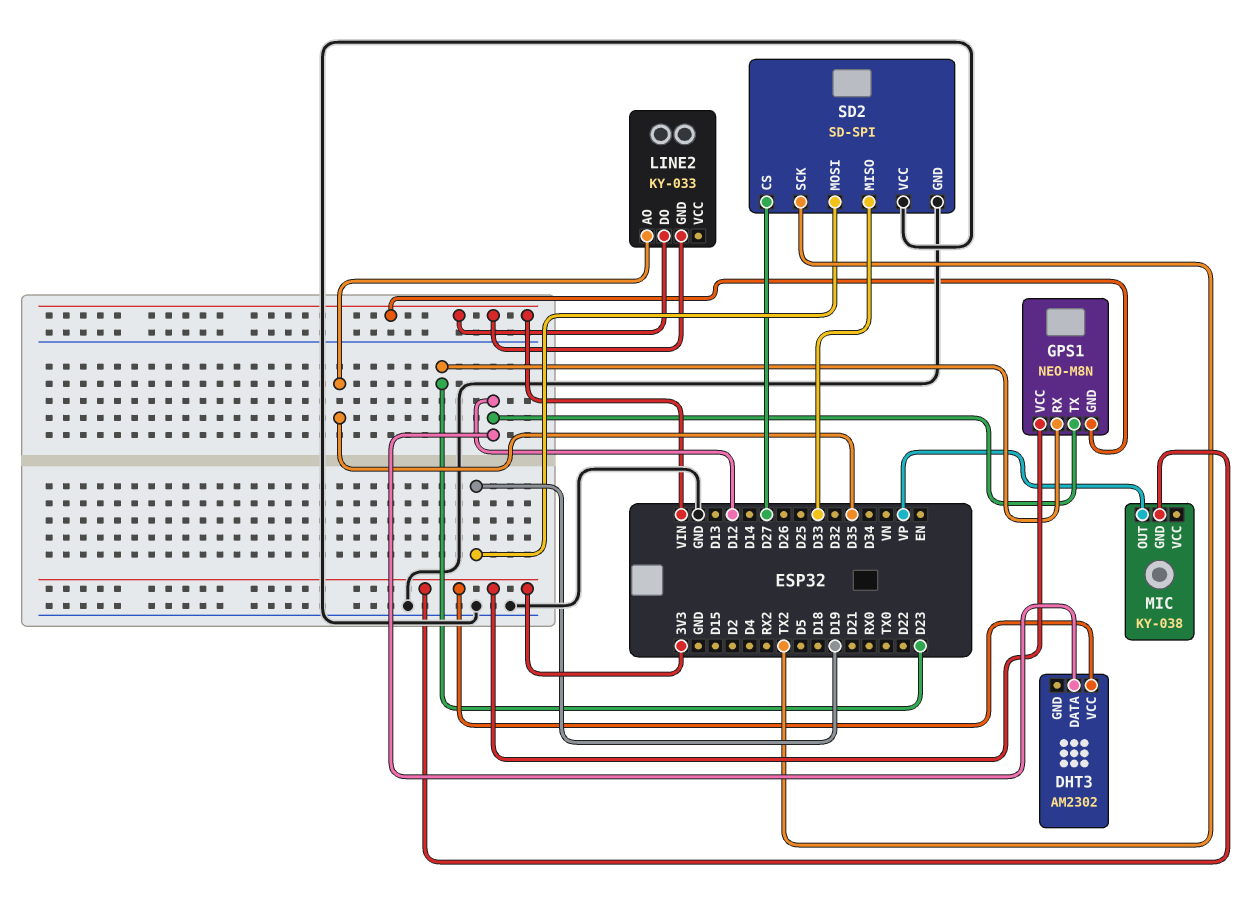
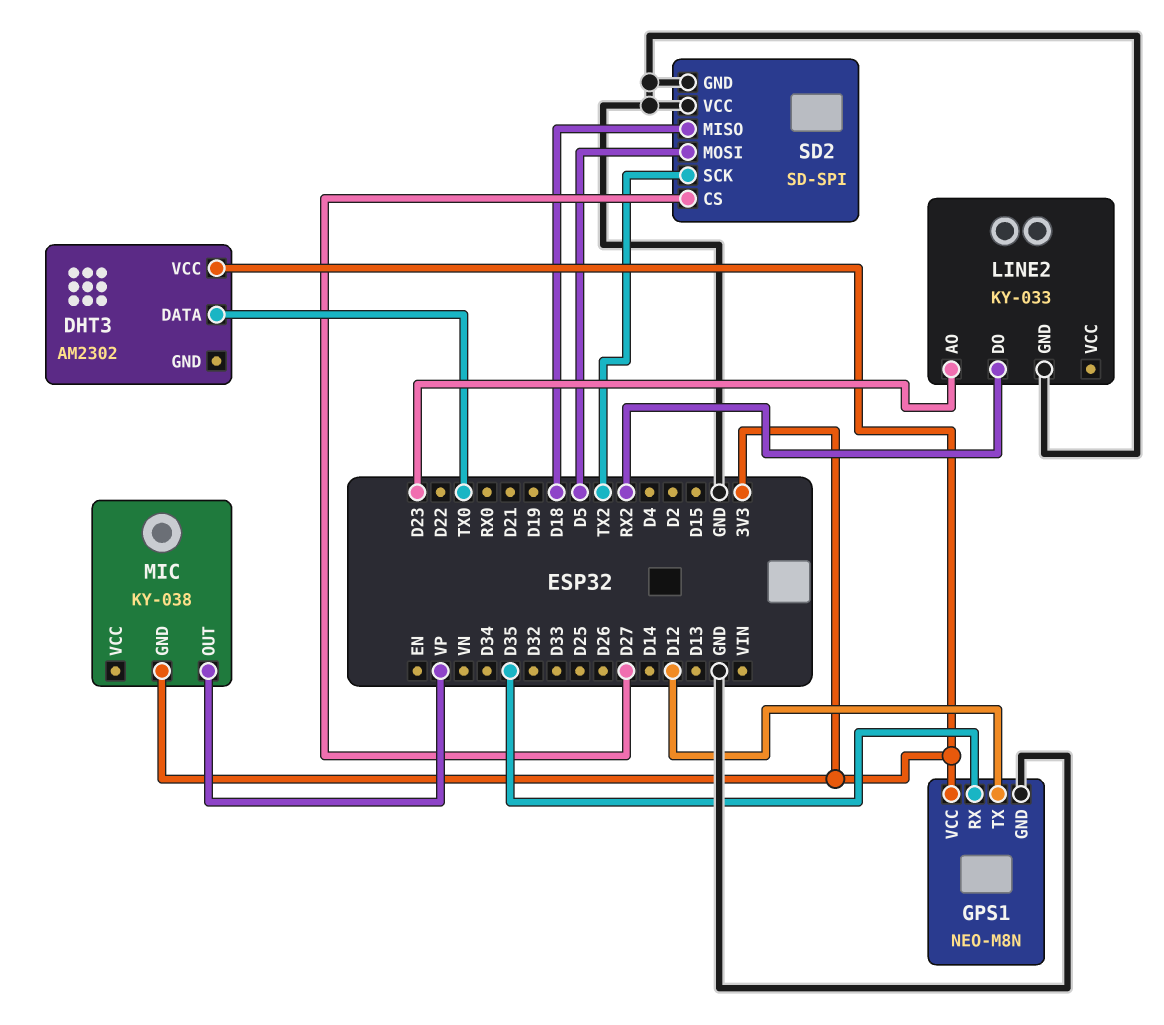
DHT3 pin DATA: D12 -> TX0
GPS1 pin GND: VIN -> GND
GPS1 pin RX: D23 -> D35
LINE2 pin AO: D35 -> D23
LINE2 pin DO: VIN -> RX2
LINE2 pin GND: VIN -> GND
SD2 pin MISO: D33 -> D18
SD2 pin MOSI: D19 -> D5

